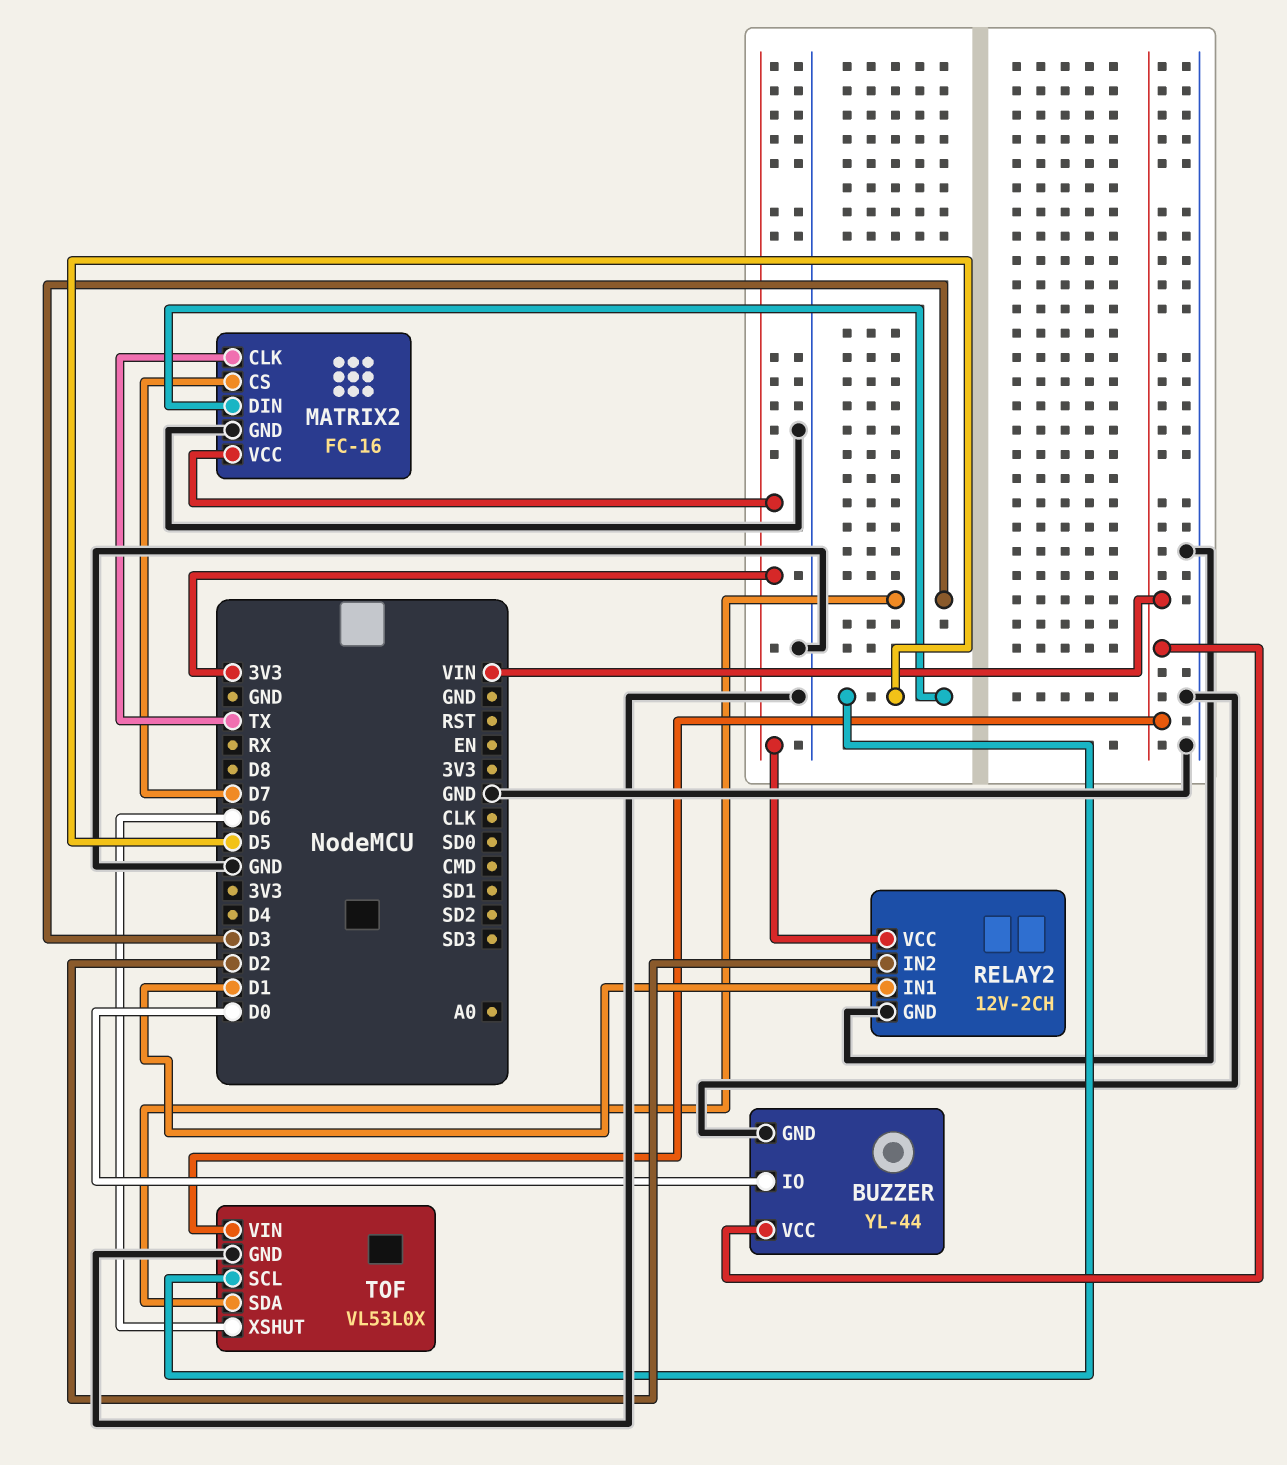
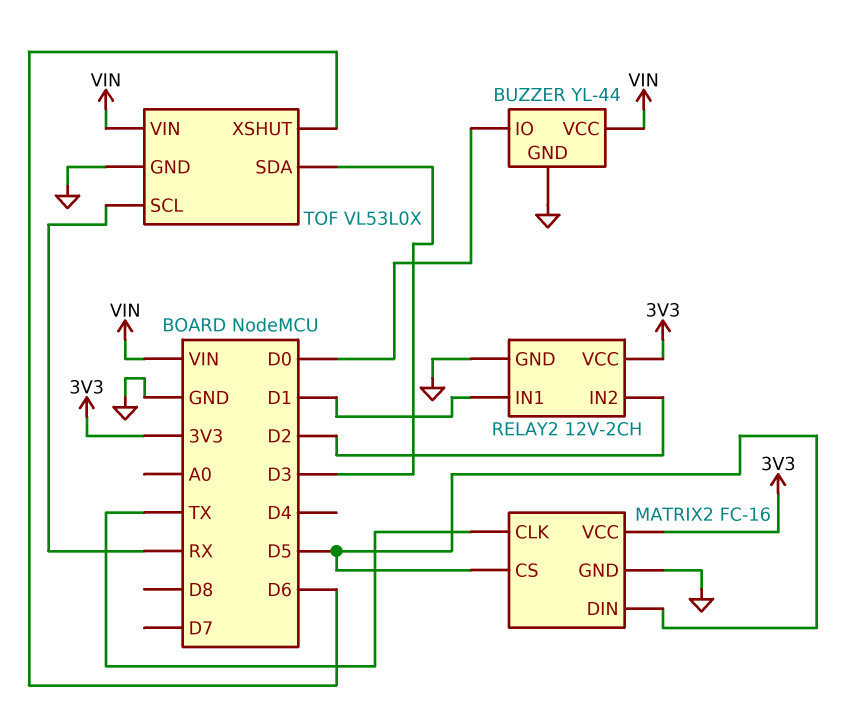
MATRIX2 pin CS: D7 -> D5
TOF pin SCL: D5 -> RX

